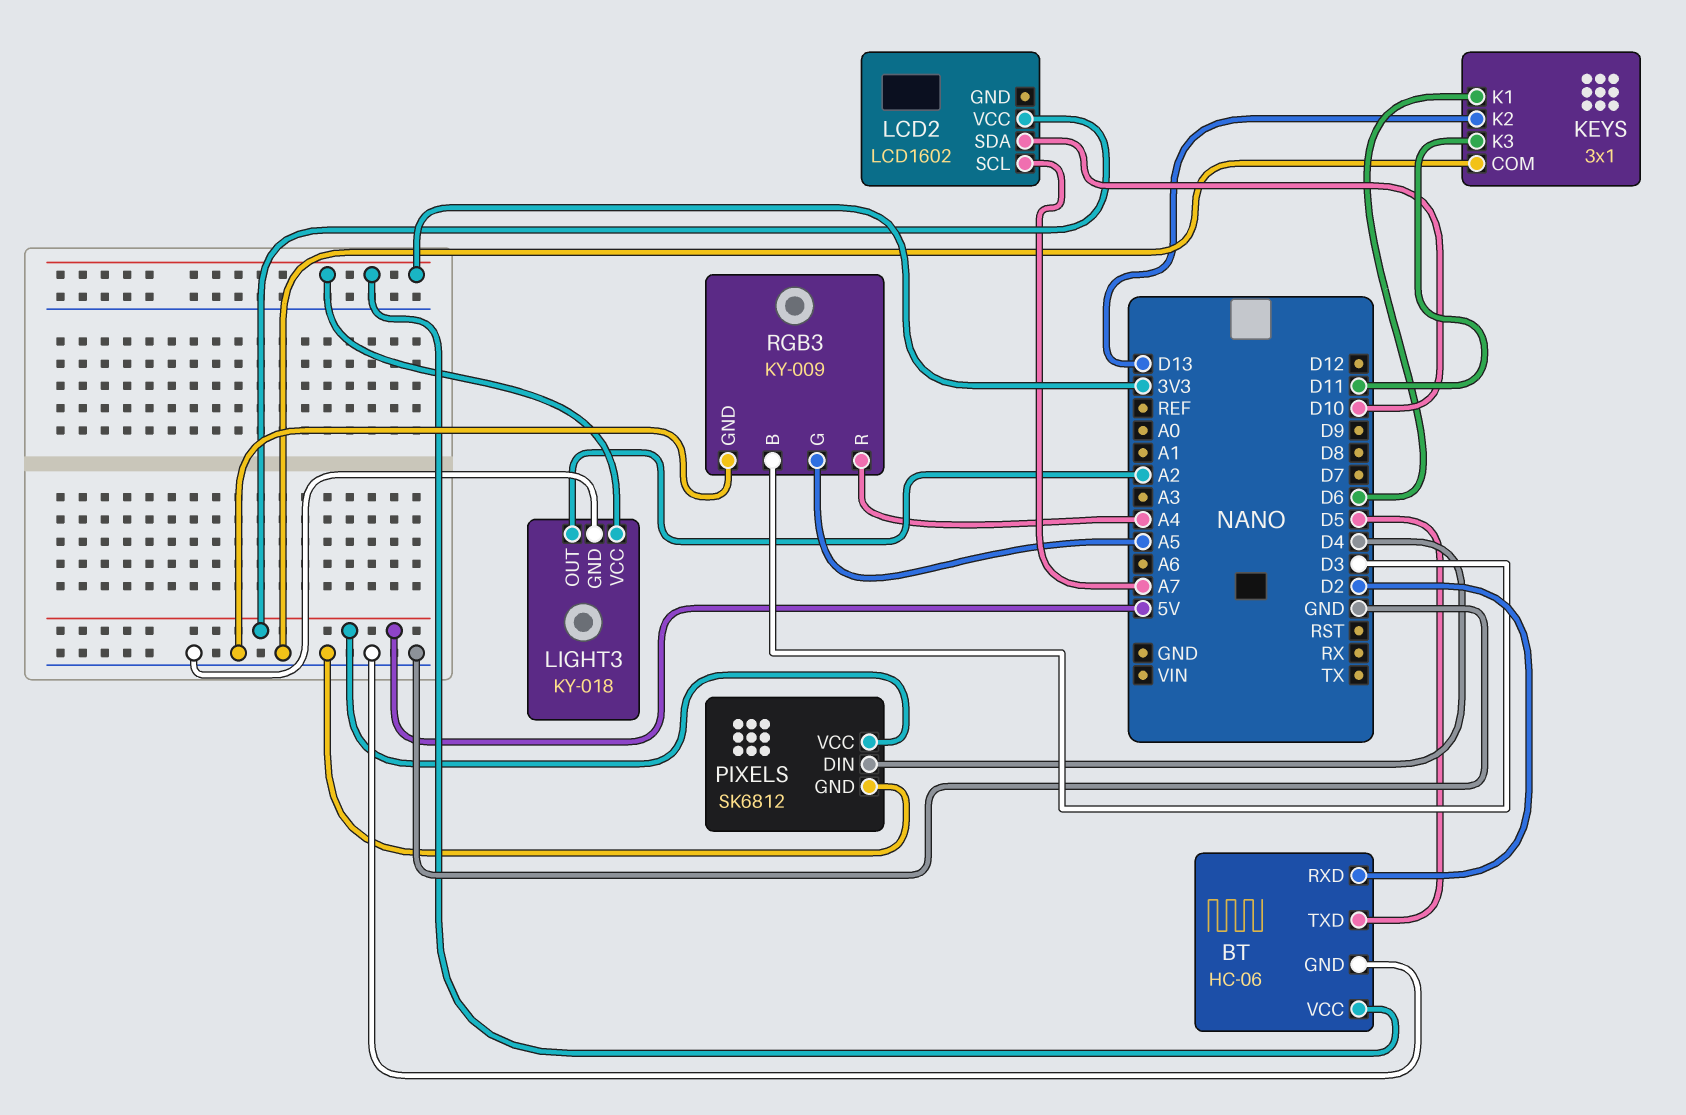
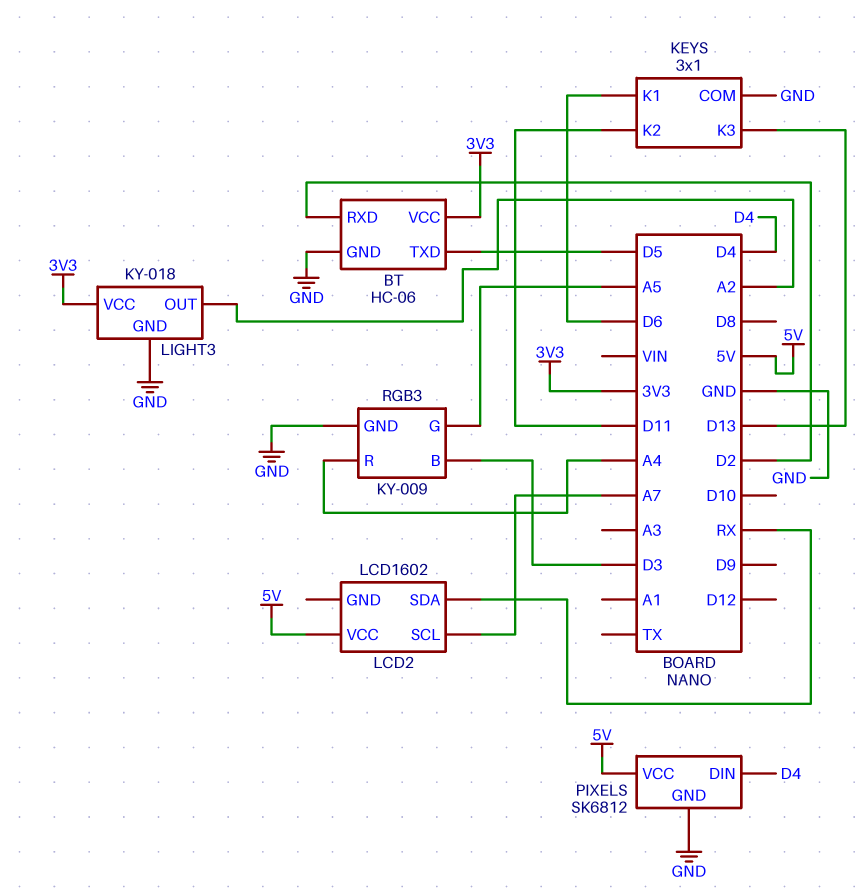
KEYS pin K2: D13 -> D11
KEYS pin K3: D11 -> D13
LCD2 pin SDA: D10 -> RX

